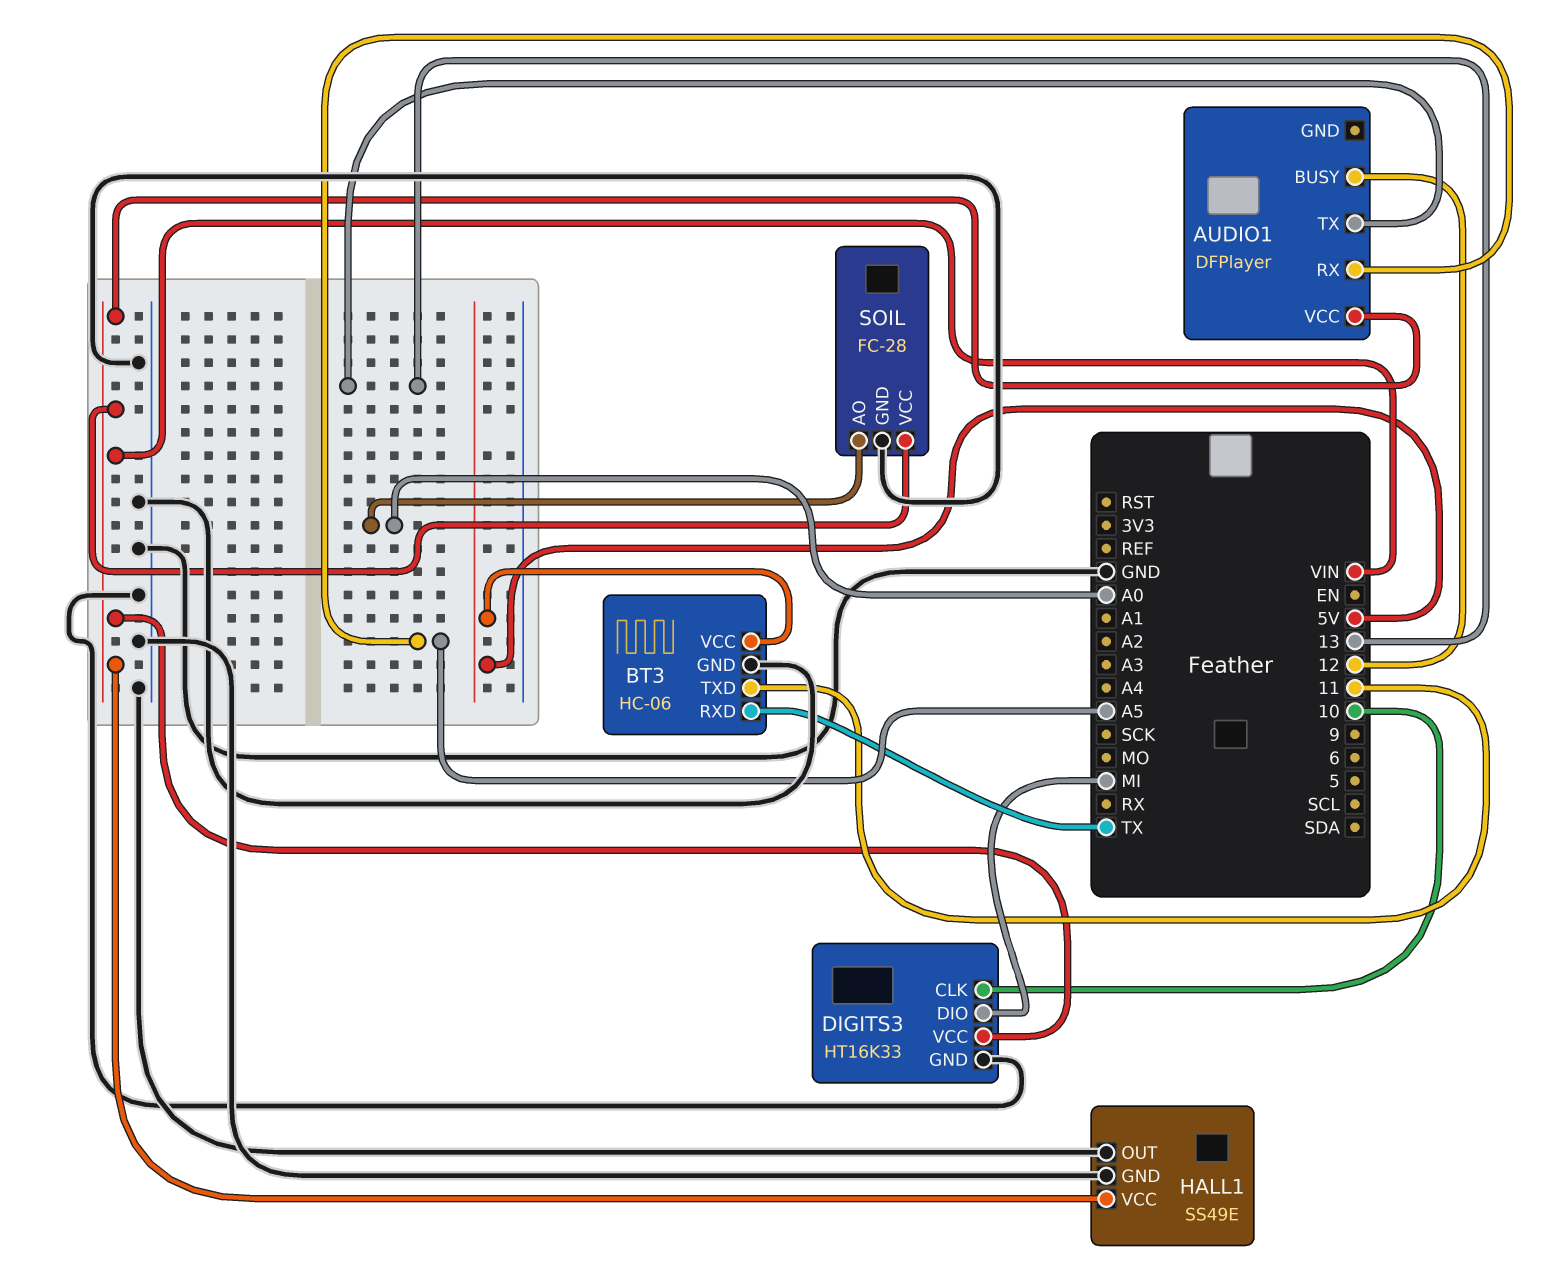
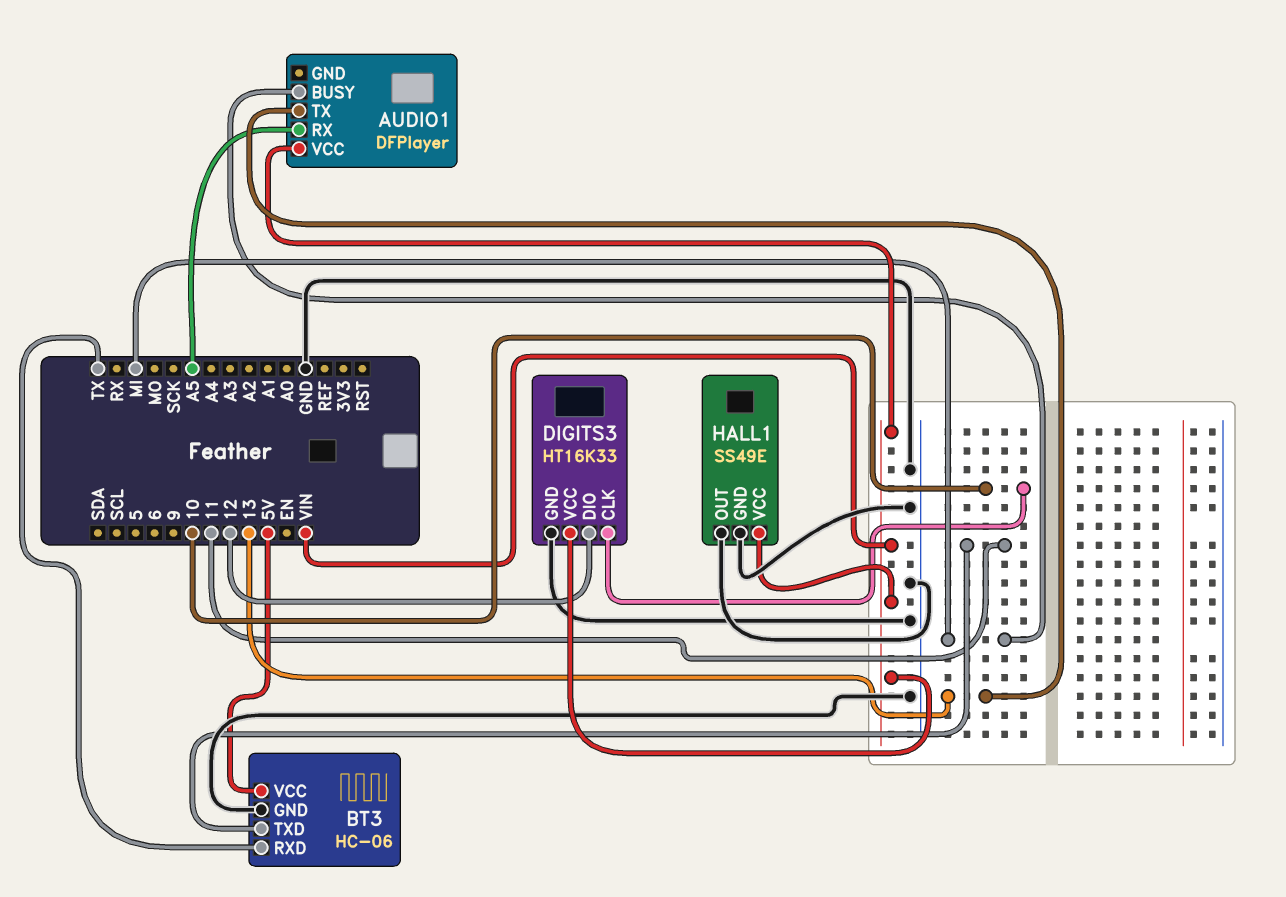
AUDIO1 pin BUSY: 12 -> MI
DIGITS3 pin DIO: MI -> 12
SOIL: FC-28 -> none
SOIL pin AO: A0 -> none
SOIL pin GND: GND -> none
SOIL pin VCC: VIN -> none

